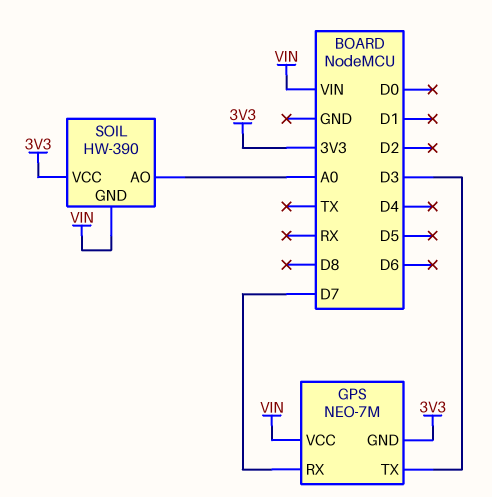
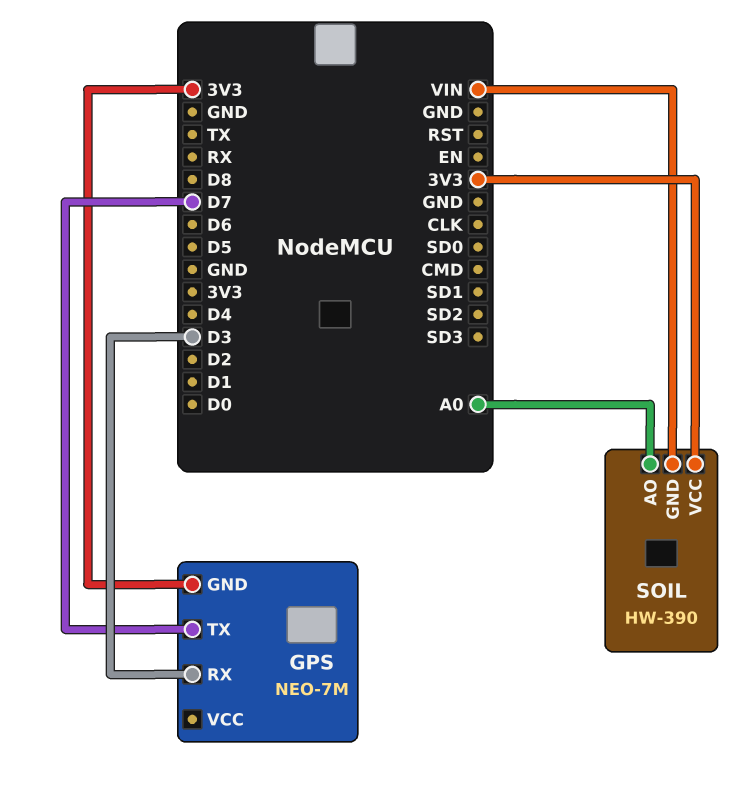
GPS pin RX: D7 -> D3
GPS pin TX: D3 -> D7
GPS pin VCC: VIN -> none

